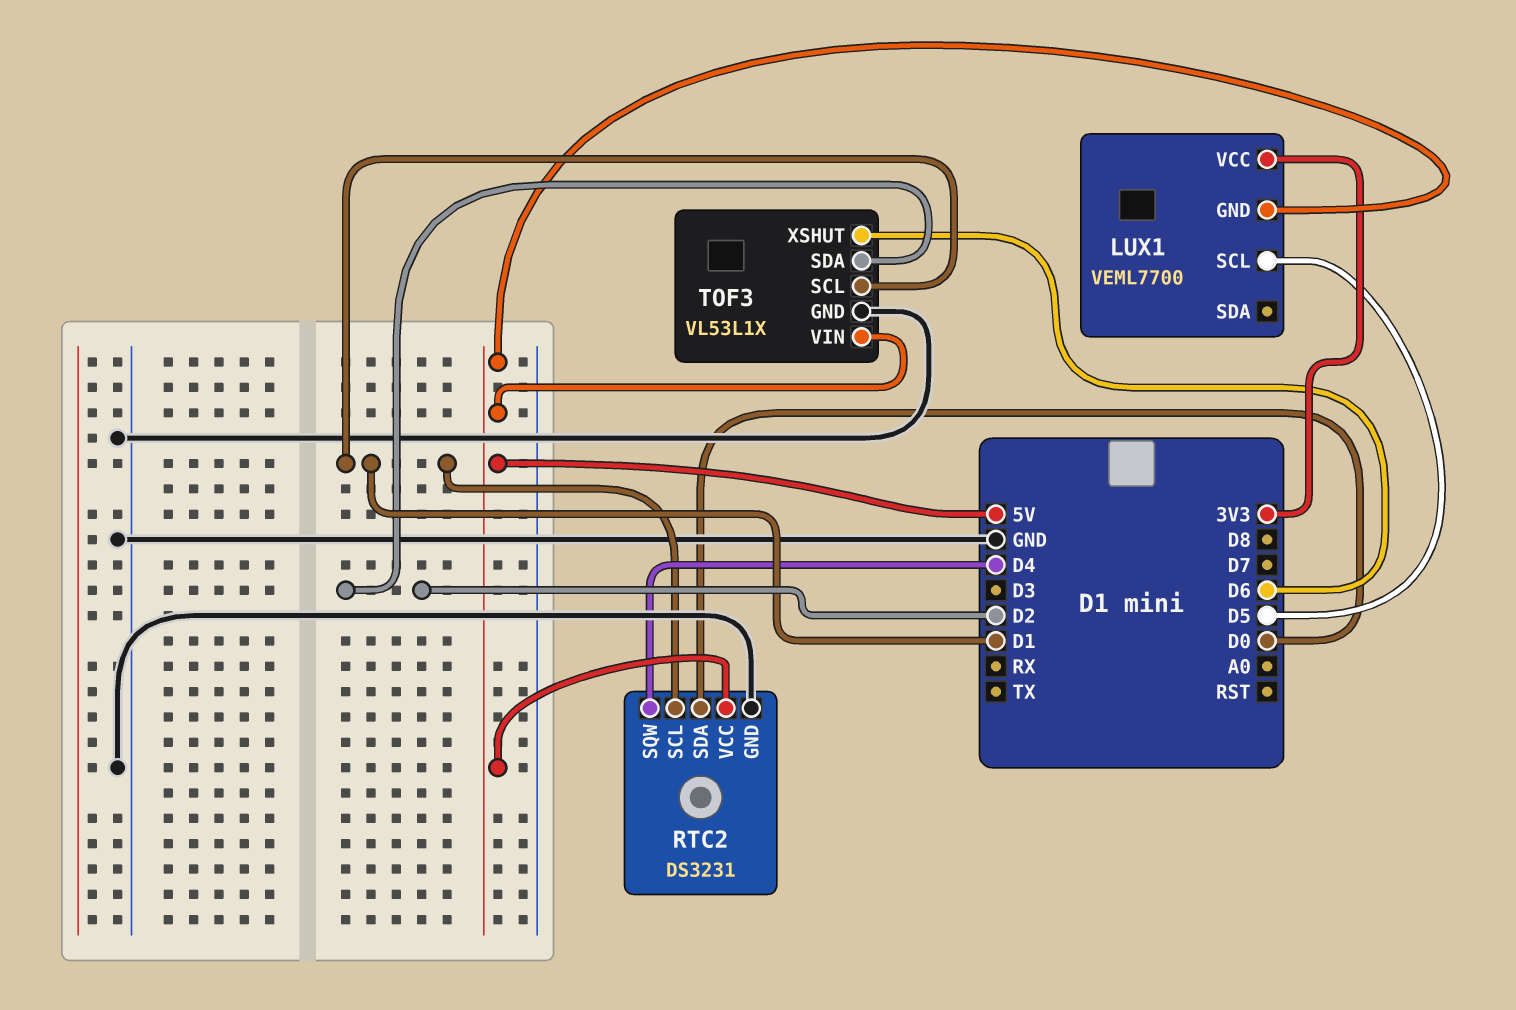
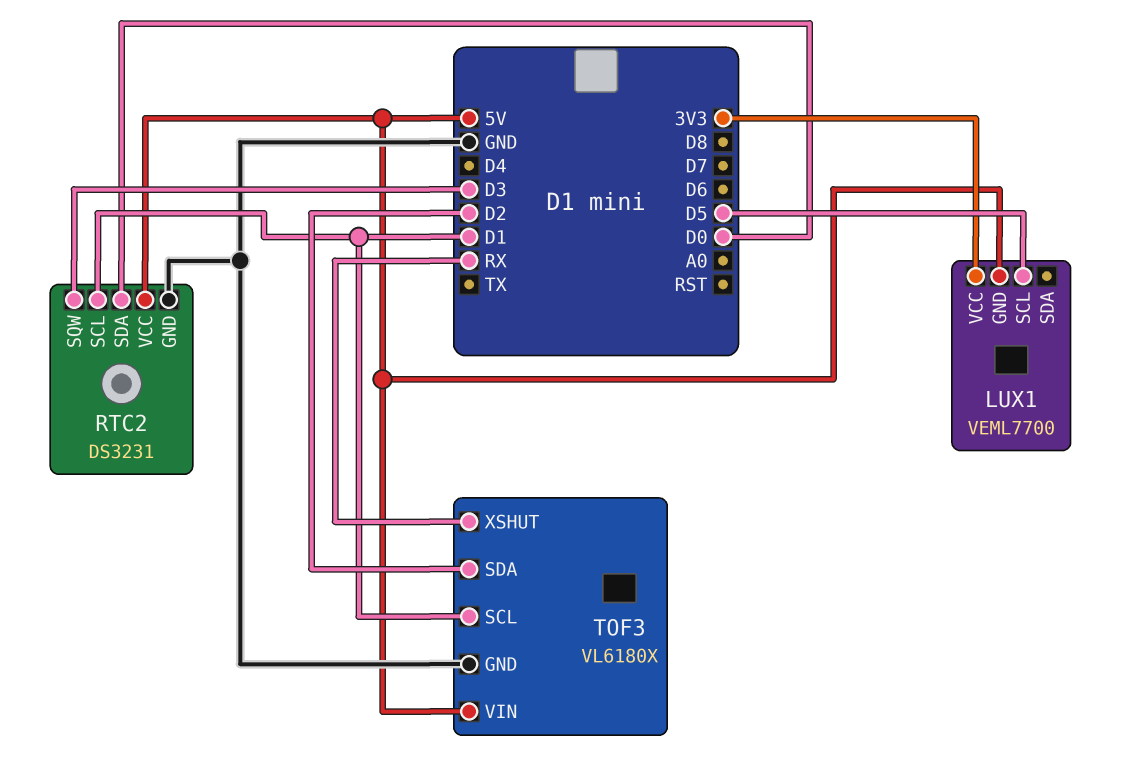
RTC2 pin SQW: D4 -> D3
TOF3: VL53L1X -> VL6180X
TOF3 pin XSHUT: D6 -> RX

